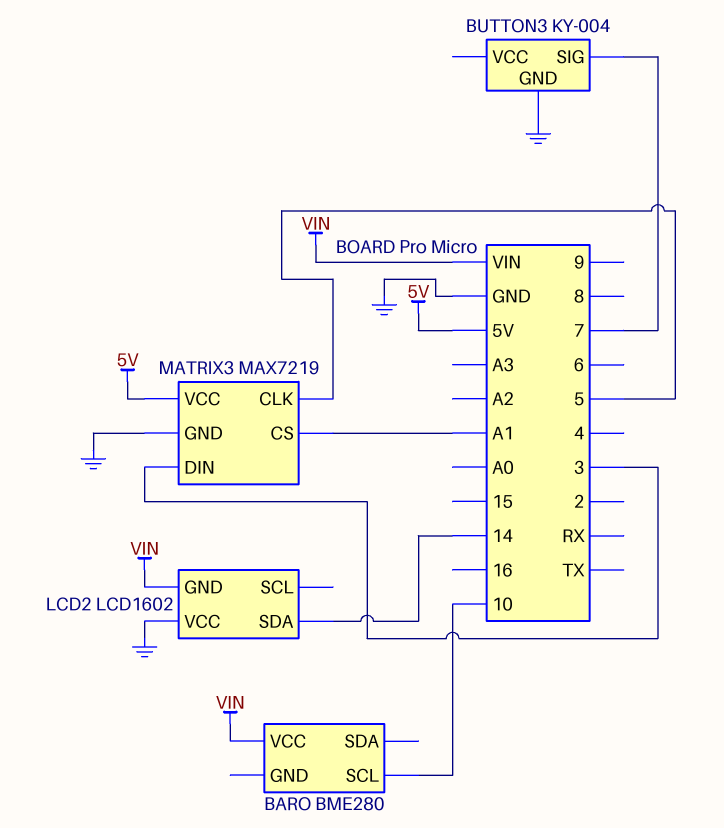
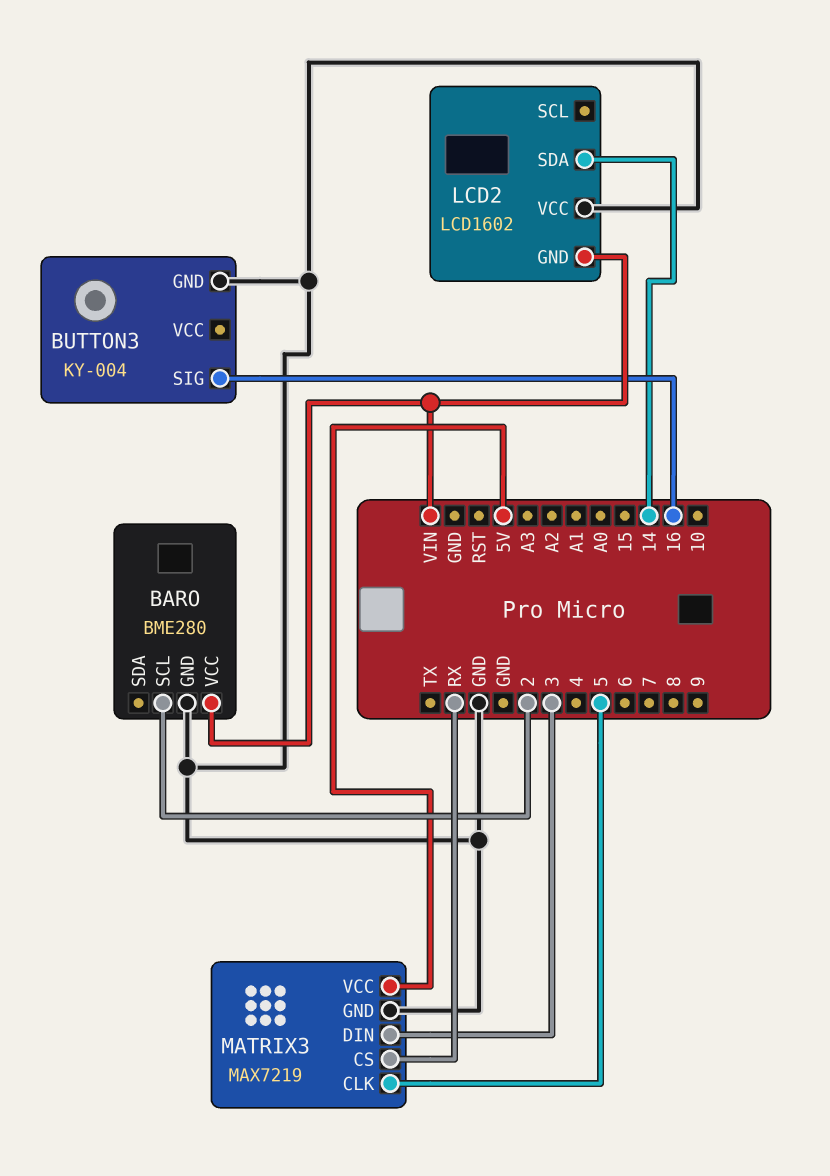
BARO pin GND: none -> GND
BARO pin SCL: 10 -> 2
BUTTON3 pin SIG: 7 -> 16
MATRIX3 pin CS: A1 -> RX

